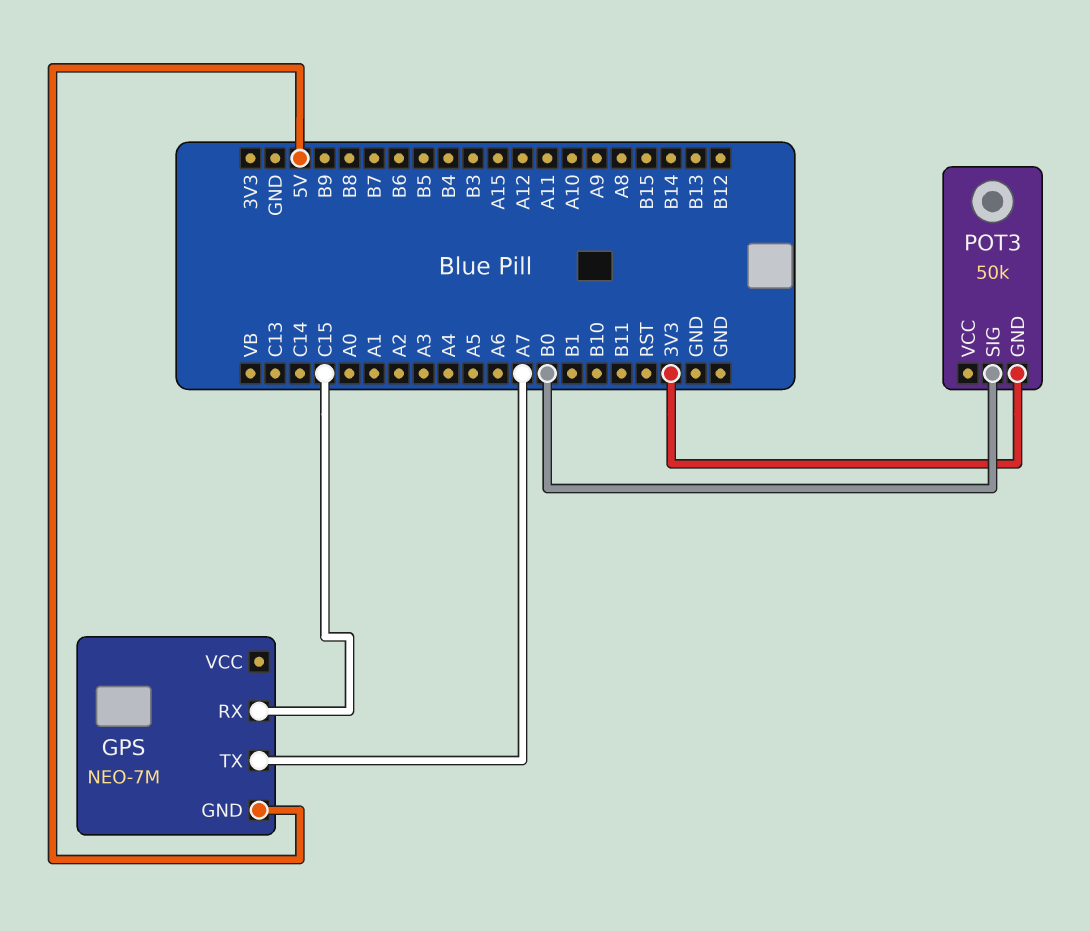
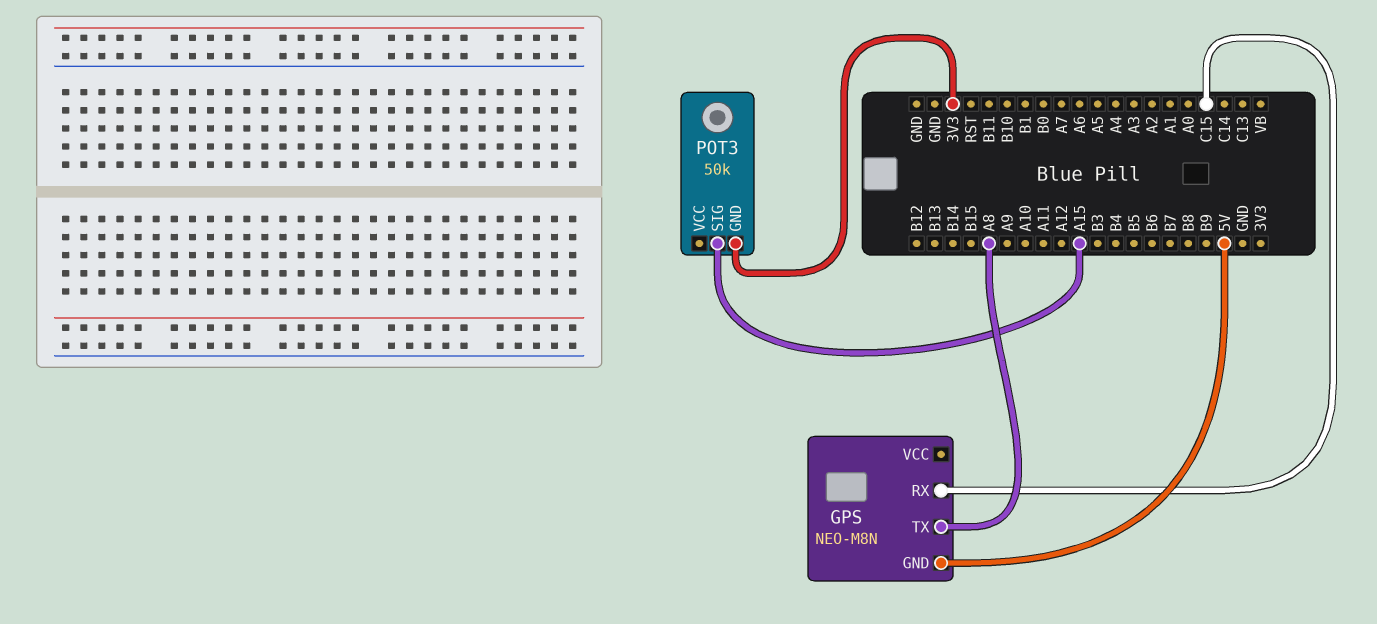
GPS: NEO-7M -> NEO-M8N
GPS pin TX: A7 -> A8
POT3 pin SIG: B0 -> A15

